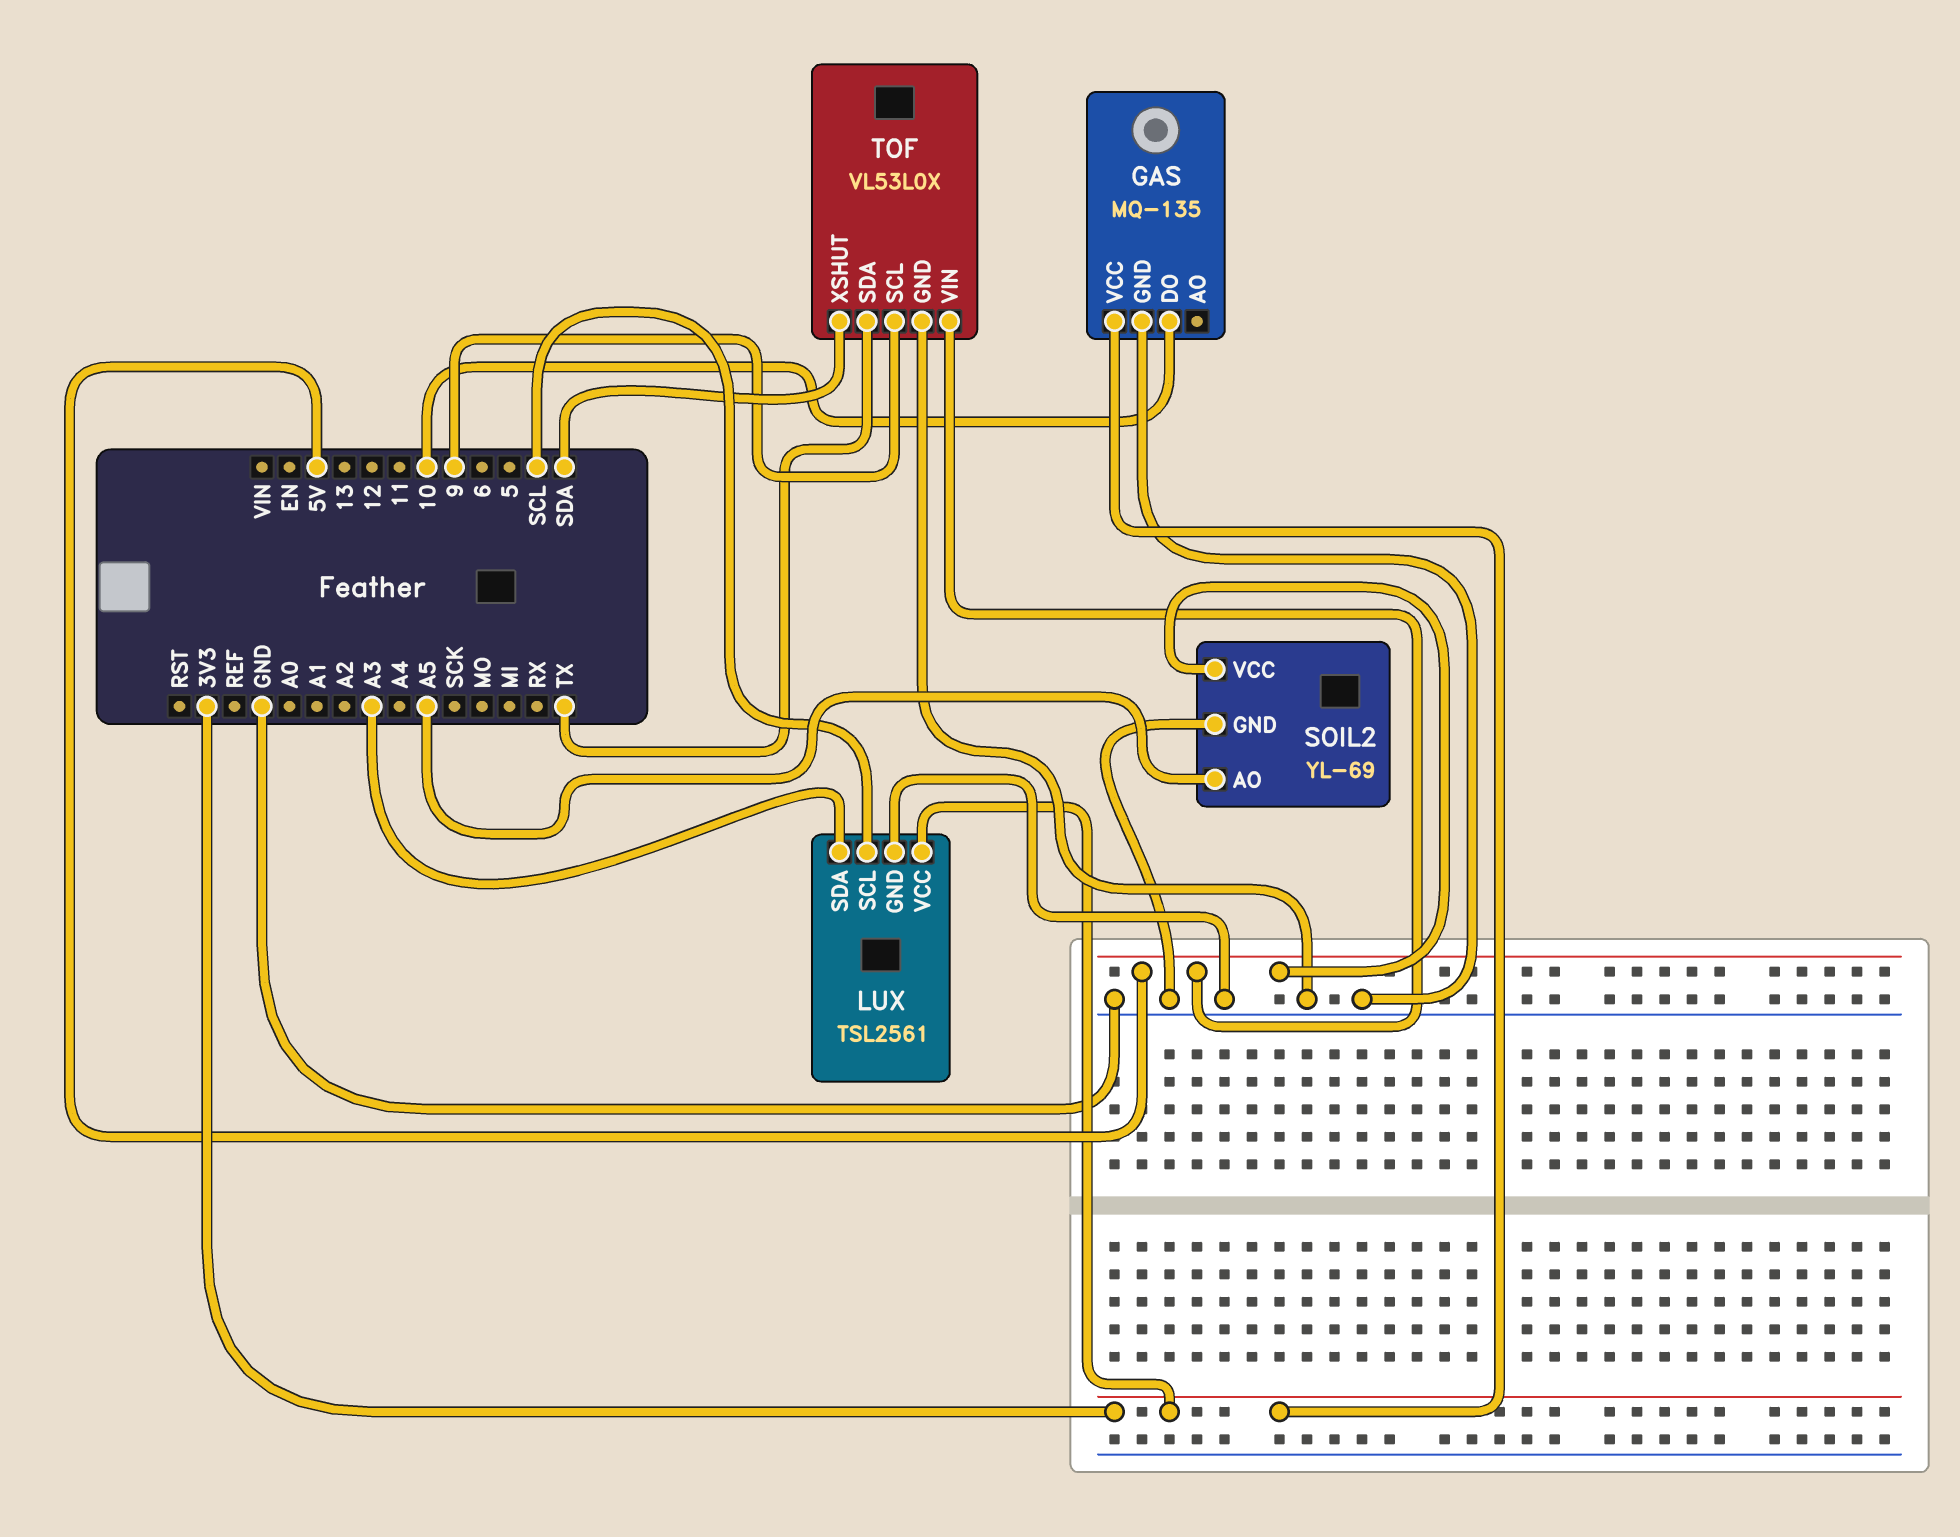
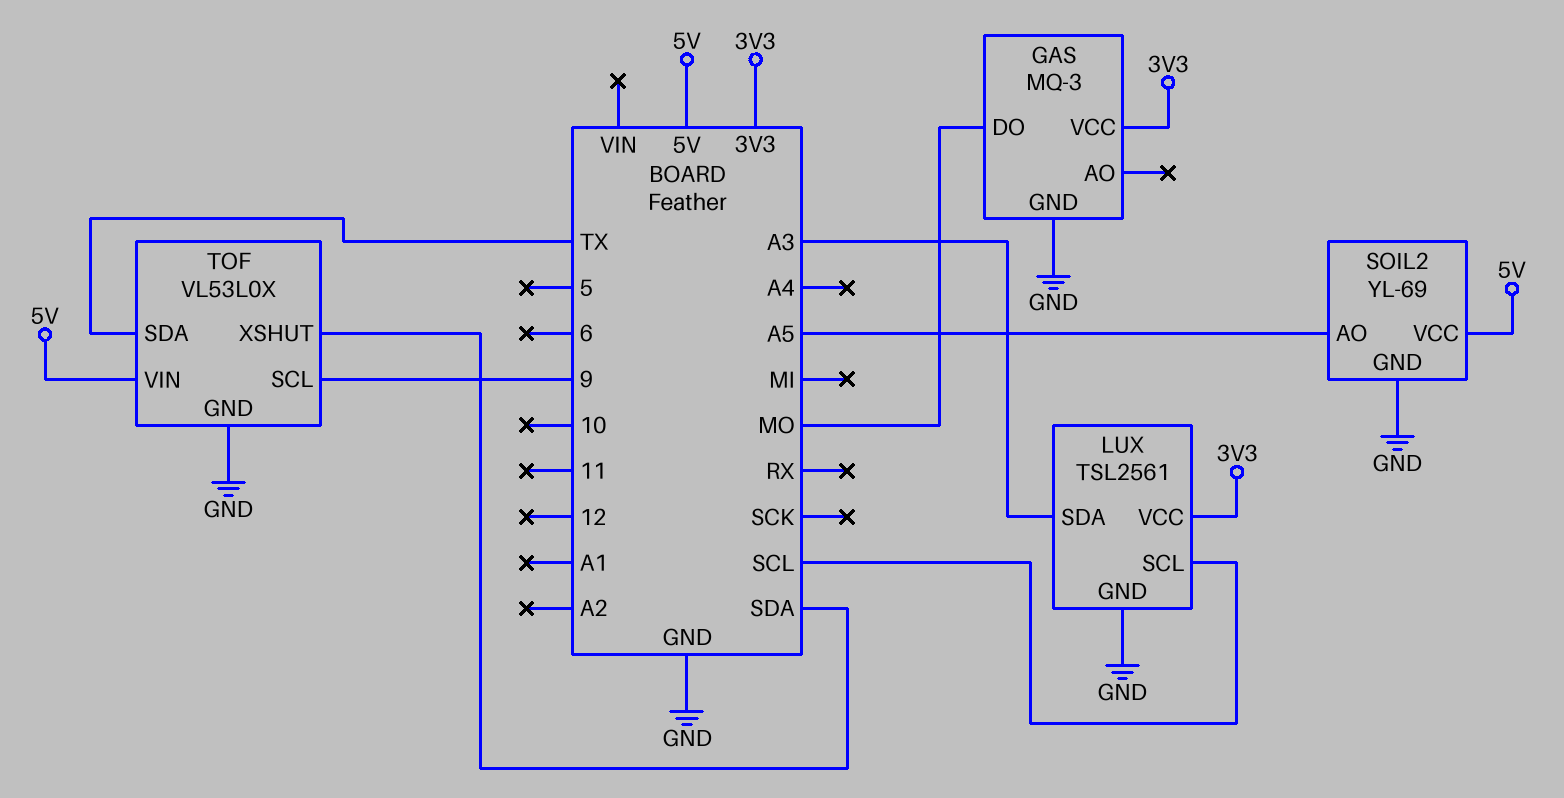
GAS: MQ-135 -> MQ-3
GAS pin DO: 10 -> MO

